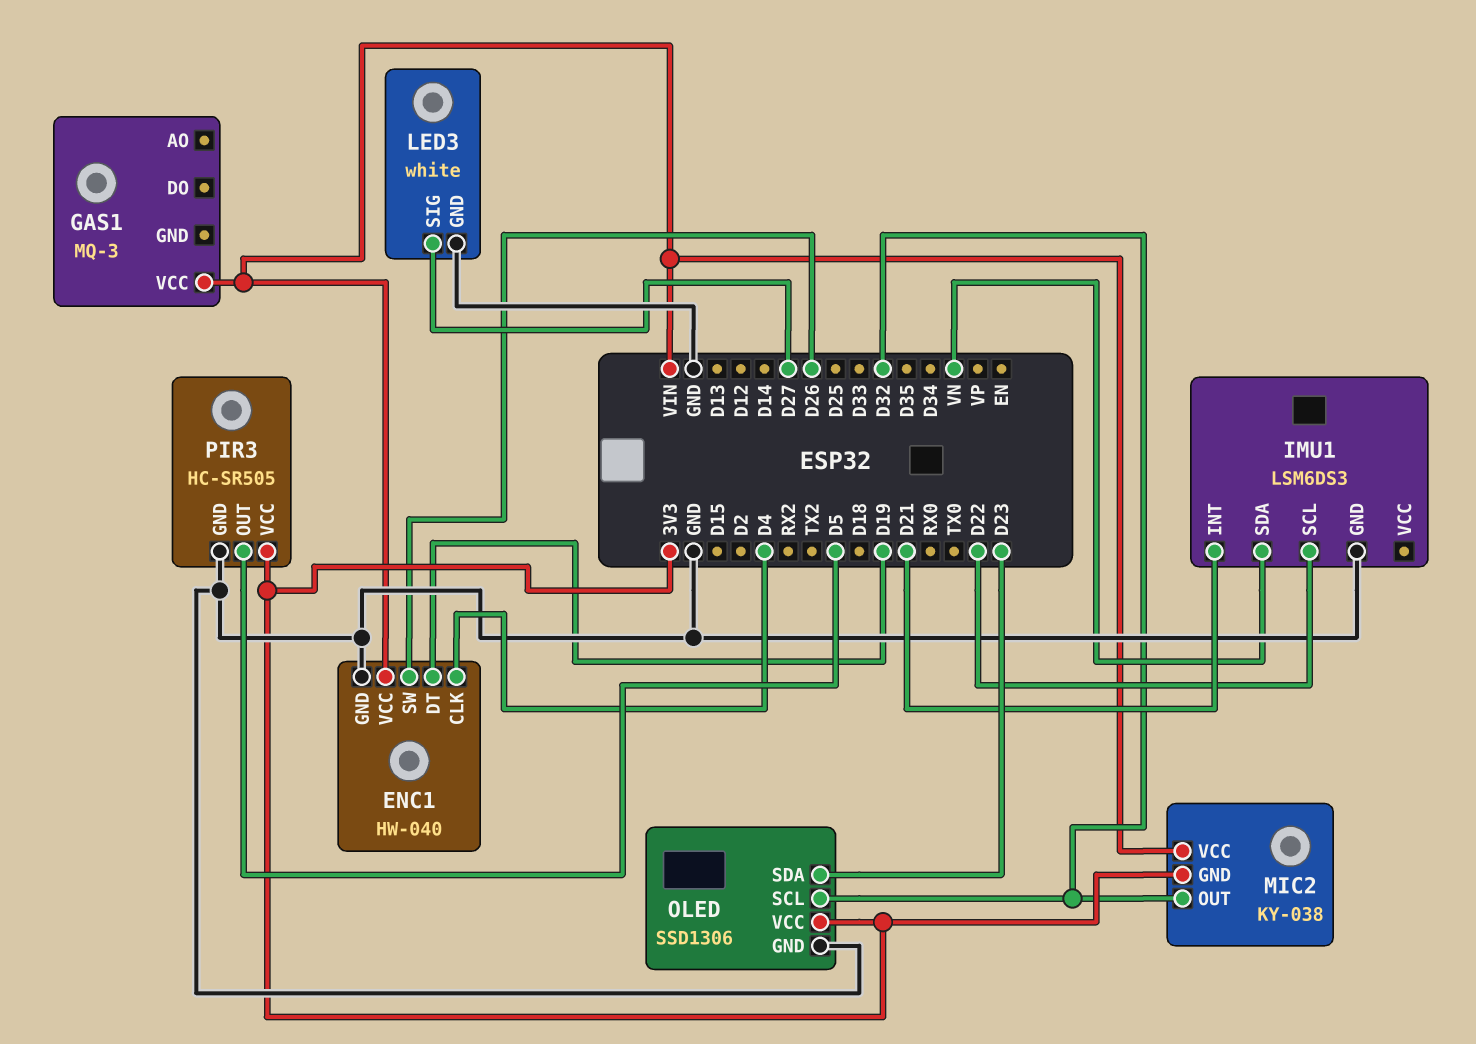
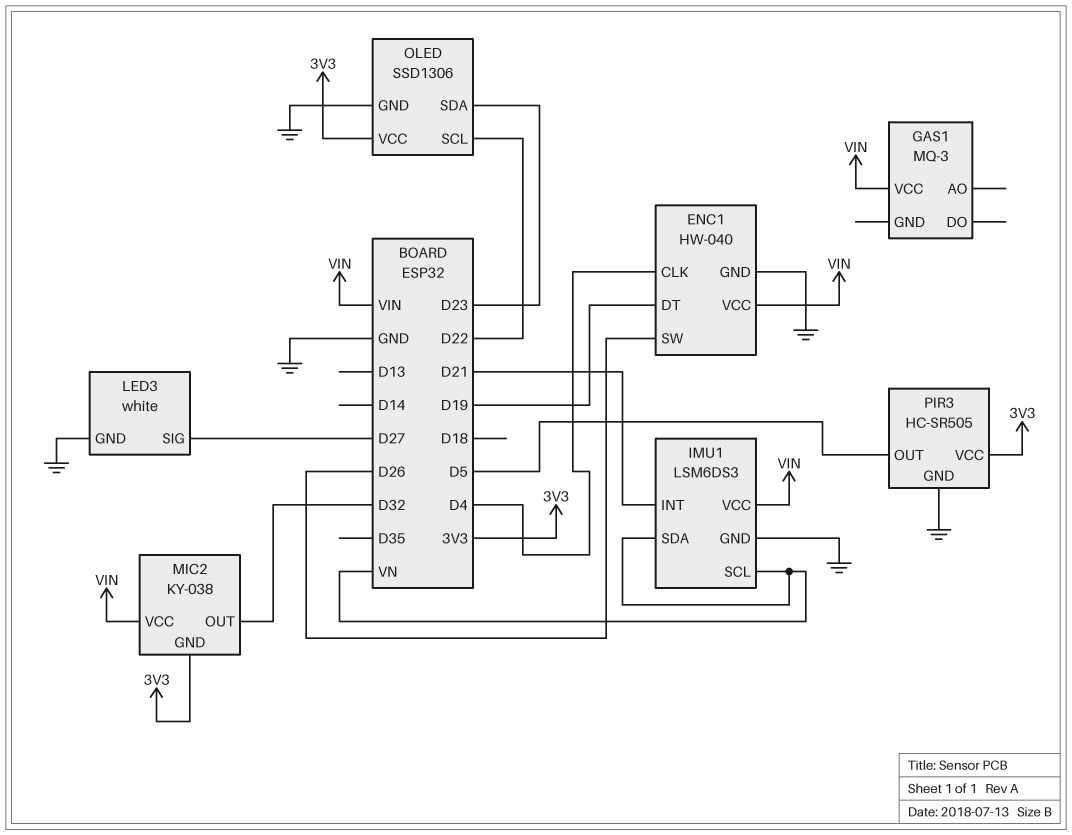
IMU1 pin SCL: D22 -> VN
IMU1 pin VCC: none -> VIN
OLED pin SCL: D32 -> D22

